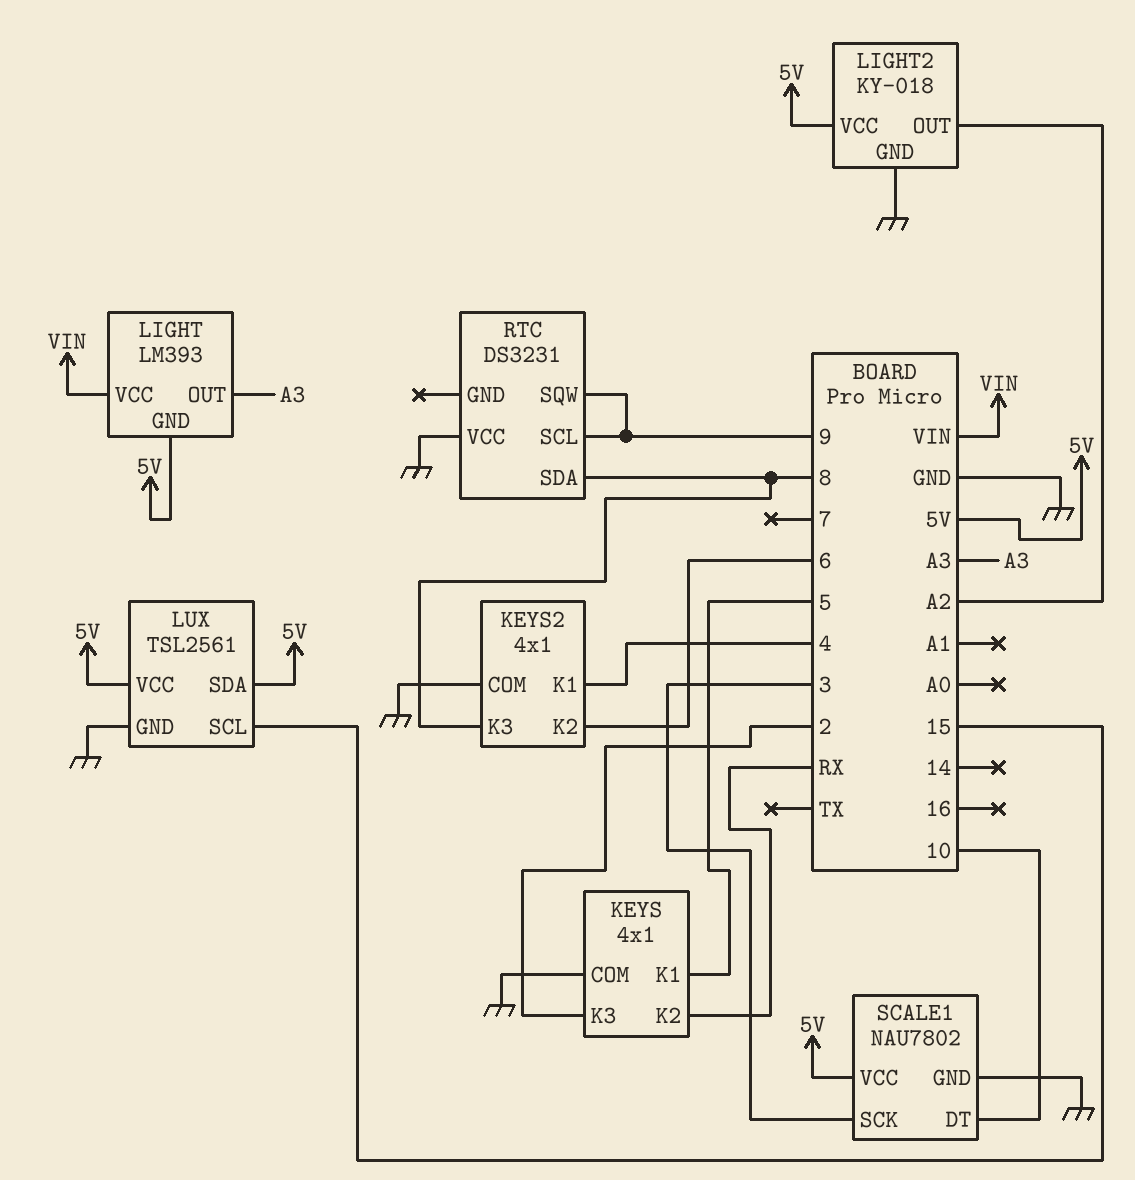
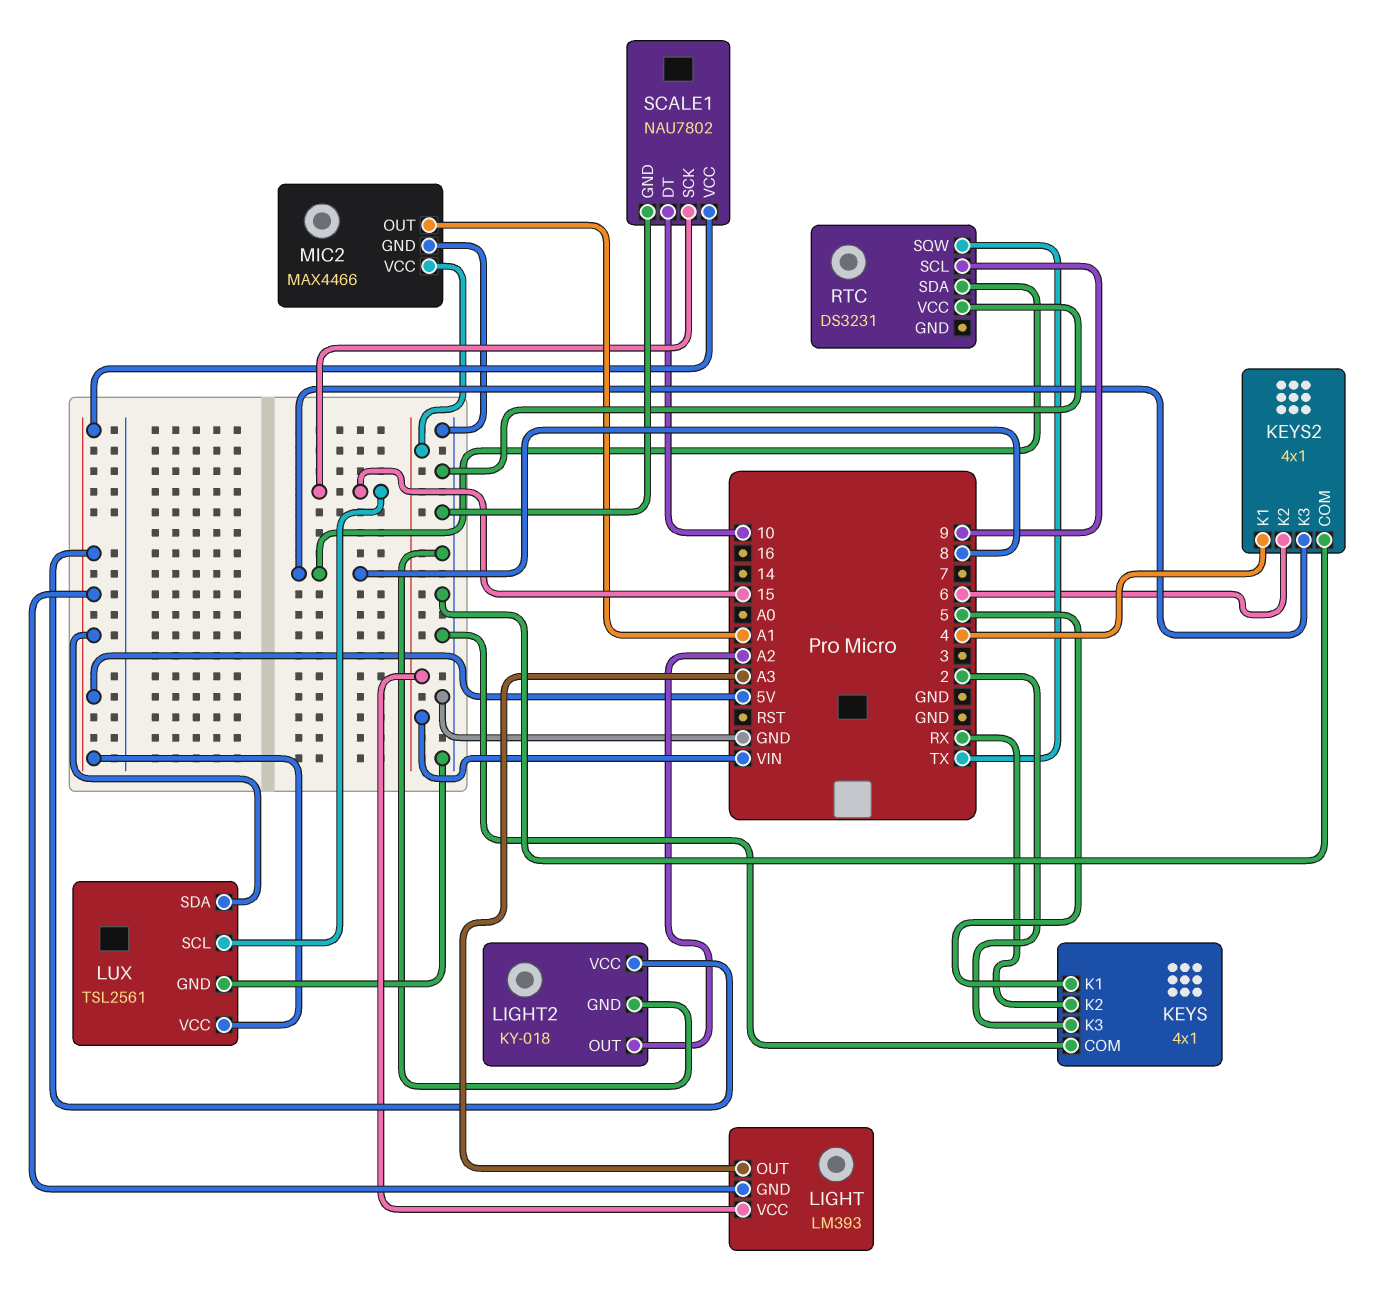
MIC2: none -> MAX4466
MIC2 pin GND: none -> GND
MIC2 pin OUT: none -> A1
MIC2 pin VCC: none -> VIN
RTC pin SQW: 9 -> TX
SCALE1 pin SCK: 3 -> 15

